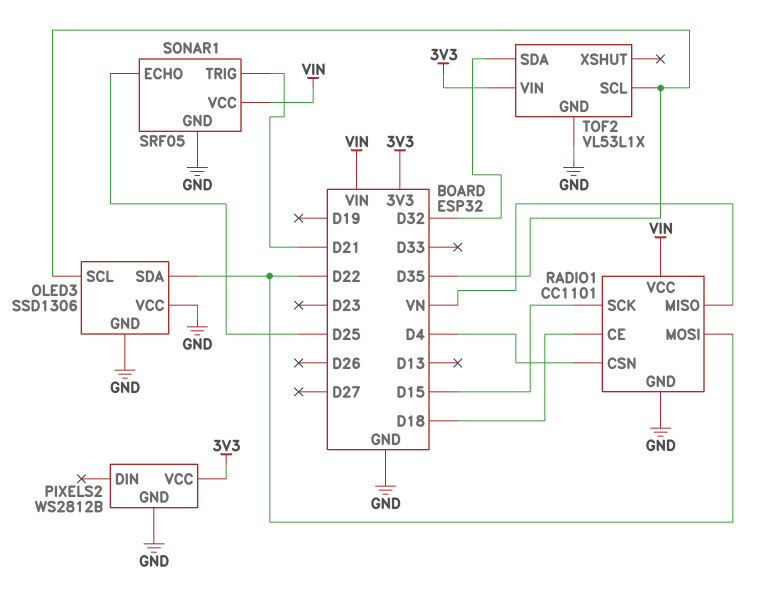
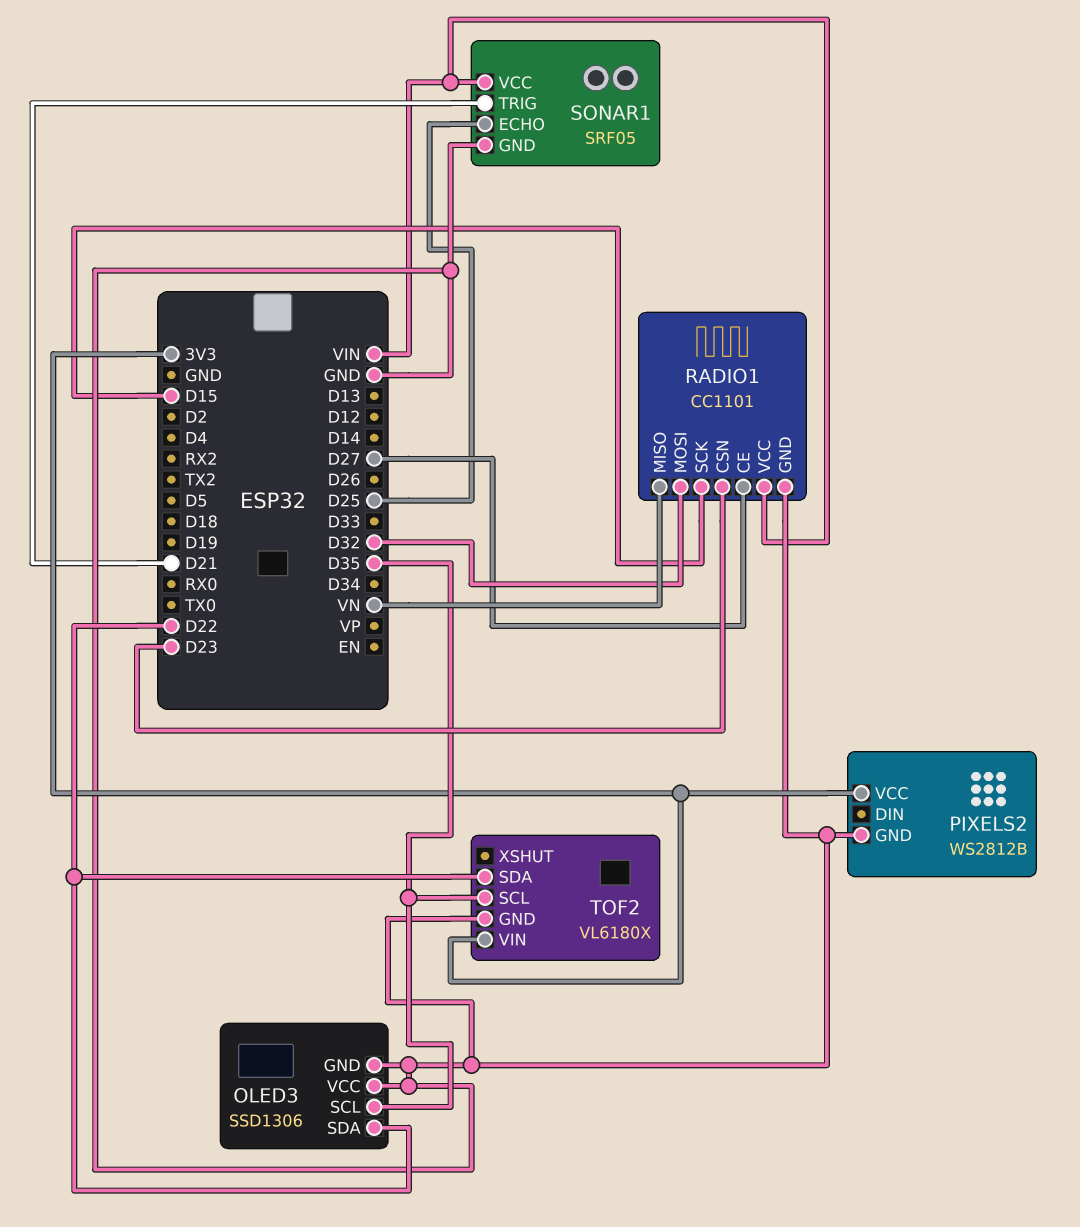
RADIO1 pin CE: D18 -> D27
RADIO1 pin CSN: D4 -> D23
RADIO1 pin MOSI: D22 -> D32
TOF2: VL53L1X -> VL6180X
TOF2 pin SDA: D32 -> D22

